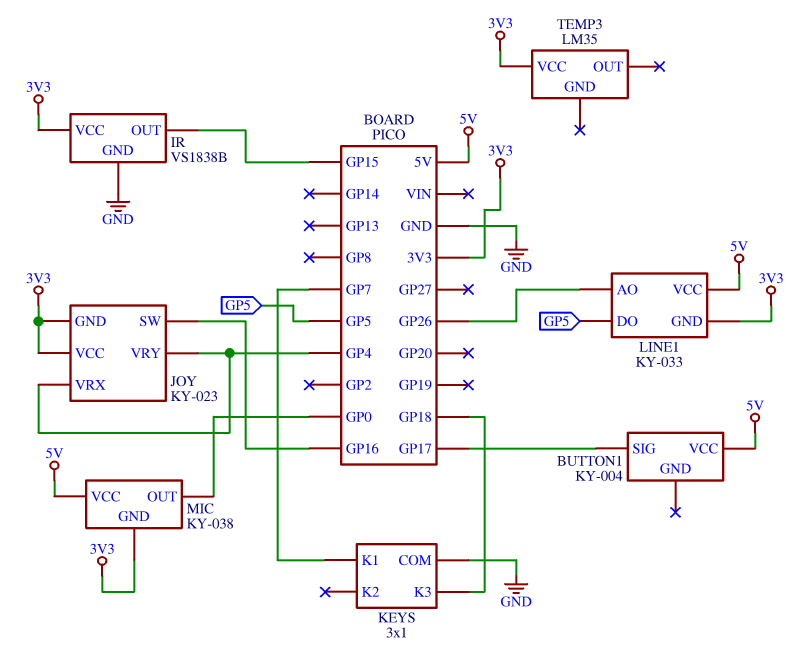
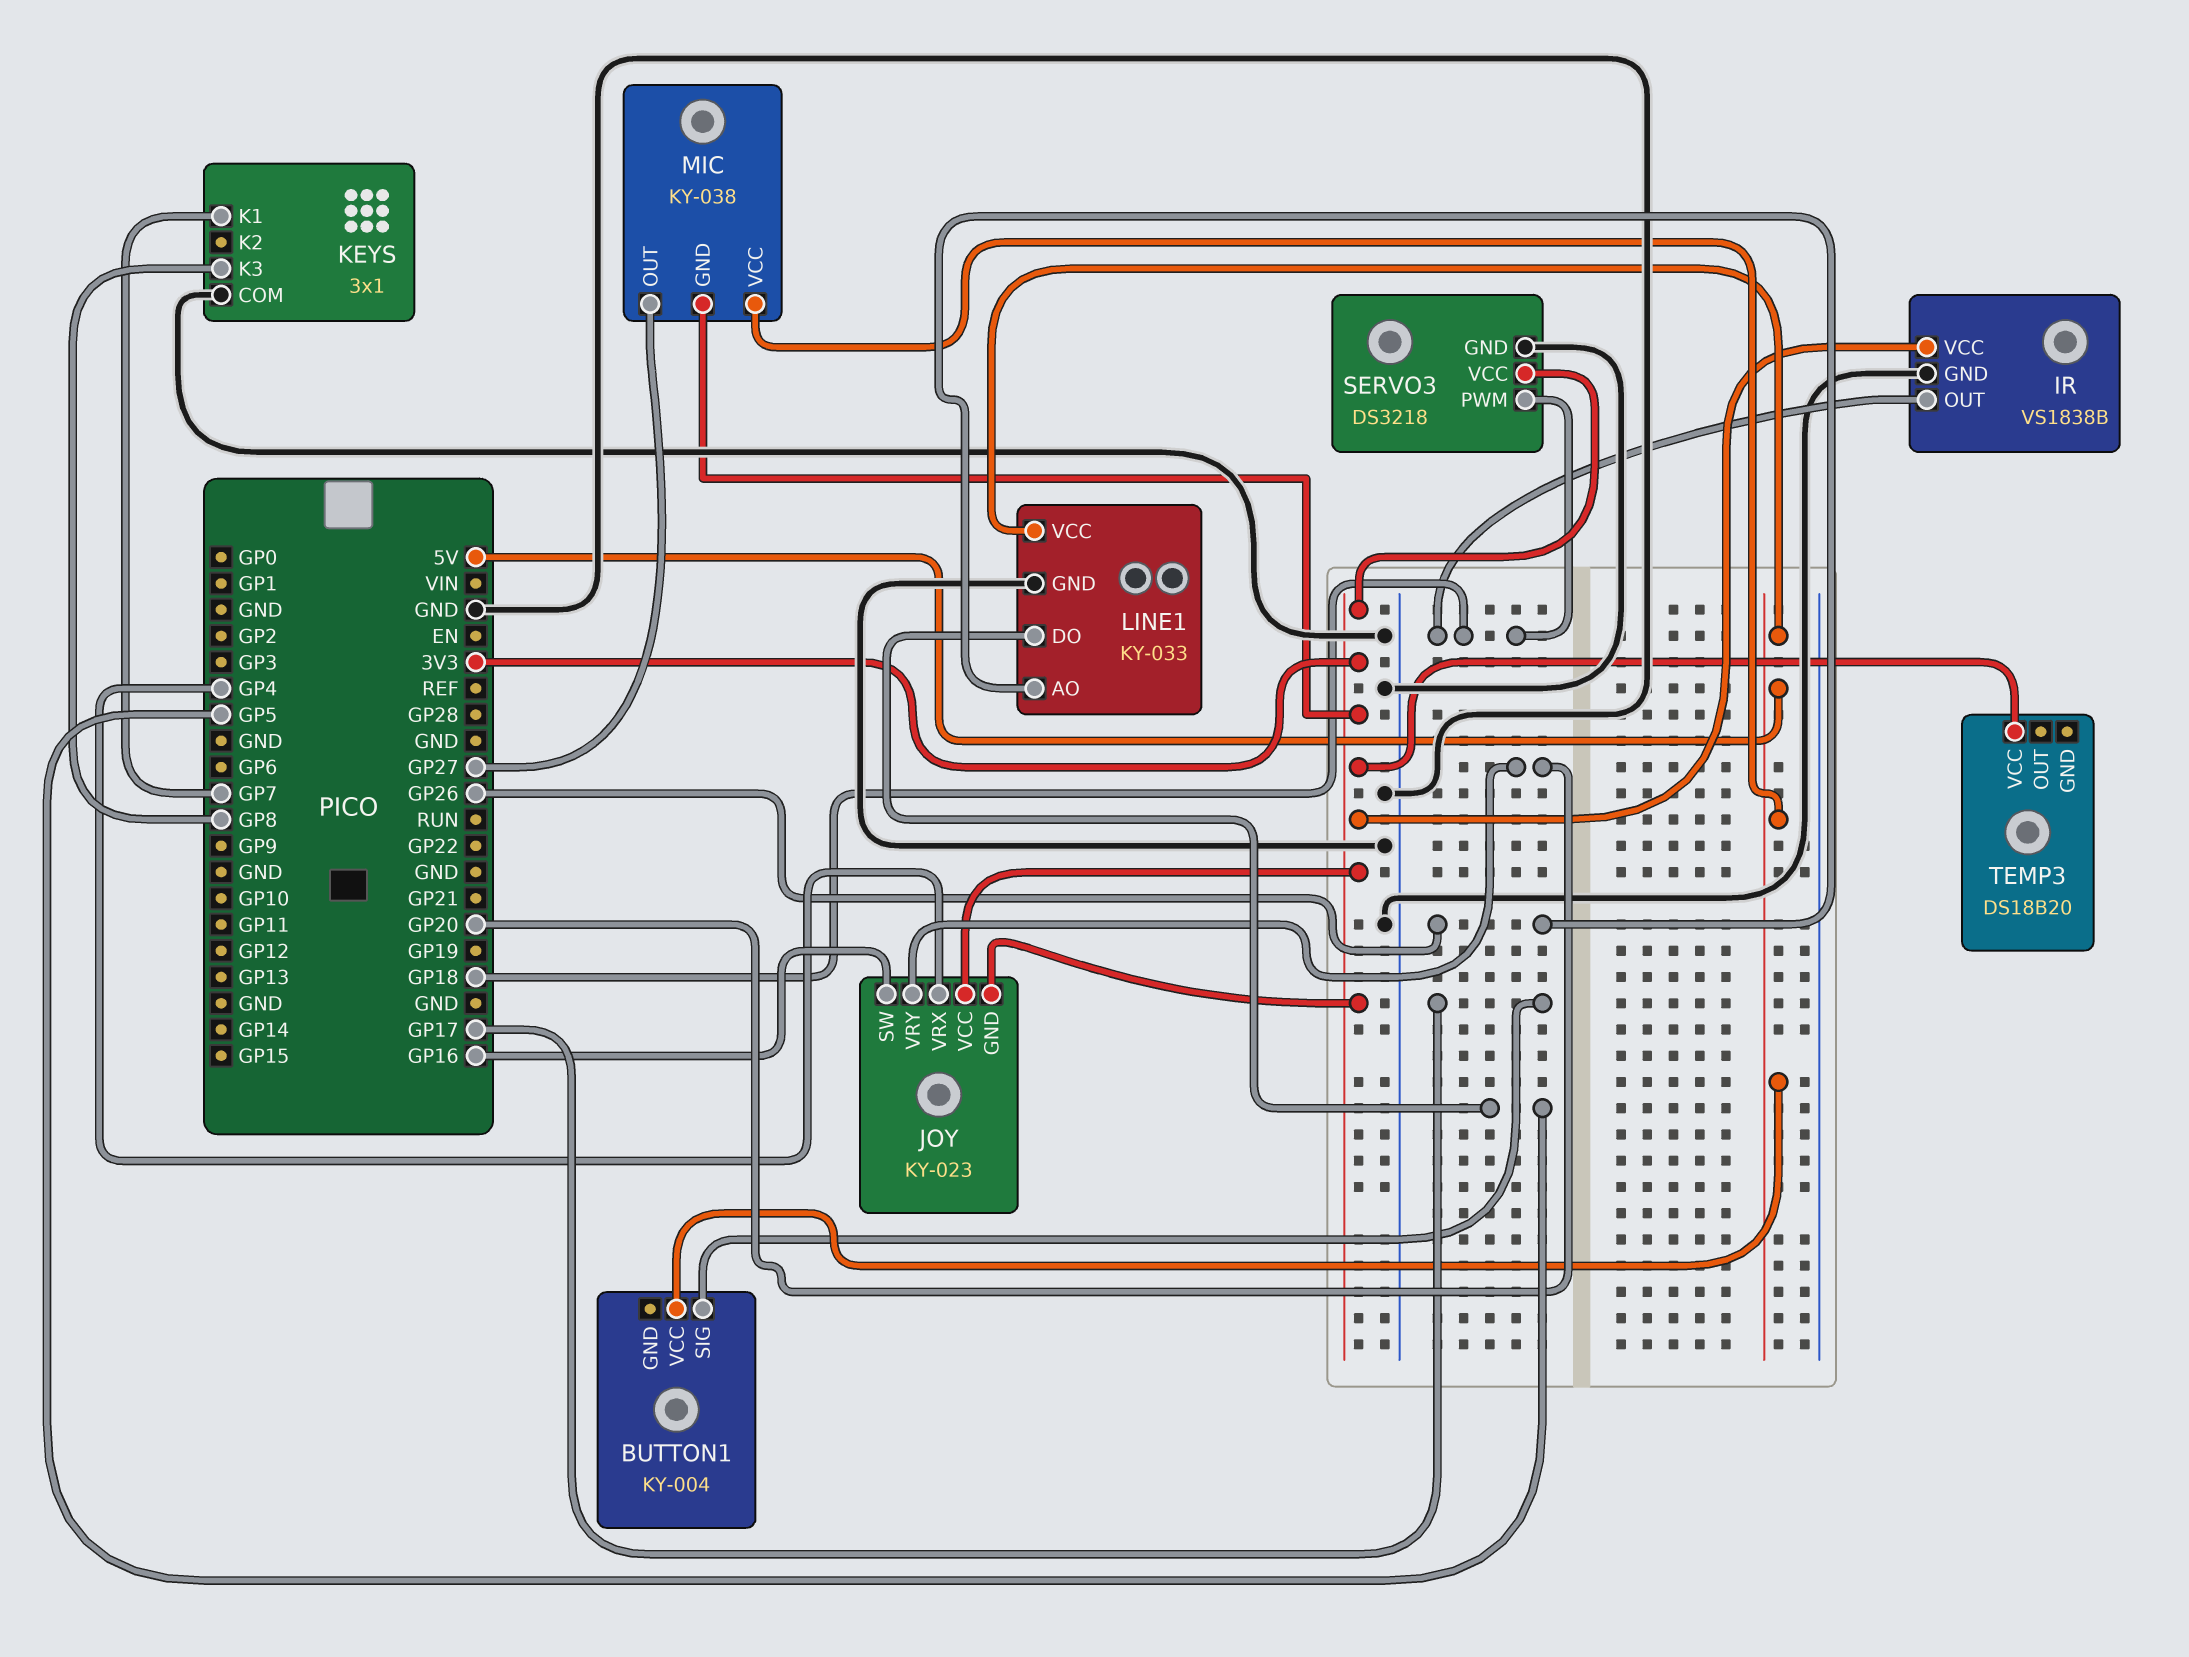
IR pin OUT: GP15 -> GP18
JOY pin VRY: GP4 -> GP20
KEYS pin K3: GP18 -> GP8
LINE1 pin GND: 3V3 -> GND
MIC pin OUT: GP0 -> GP27
SERVO3: none -> DS3218
SERVO3 pin GND: none -> GND
SERVO3 pin PWM: none -> GP18
SERVO3 pin VCC: none -> 3V3
TEMP3: LM35 -> DS18B20

